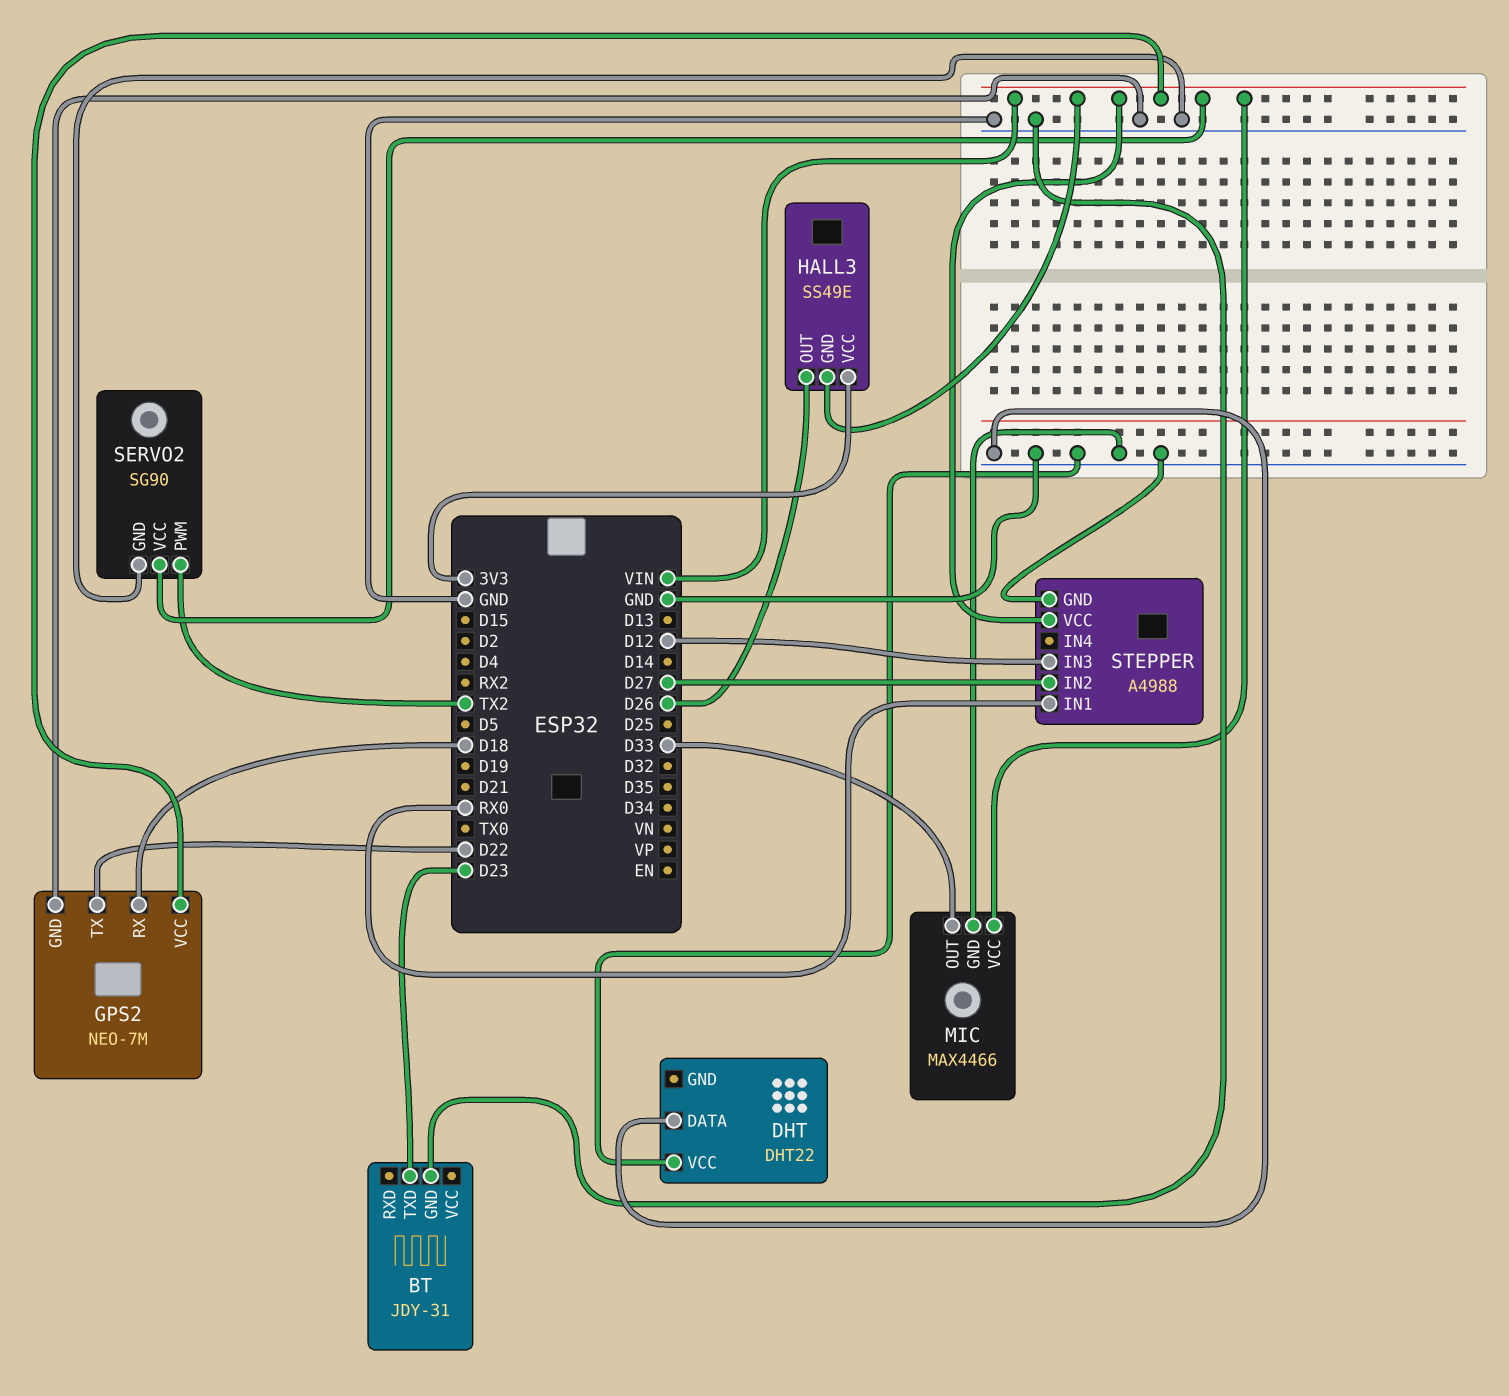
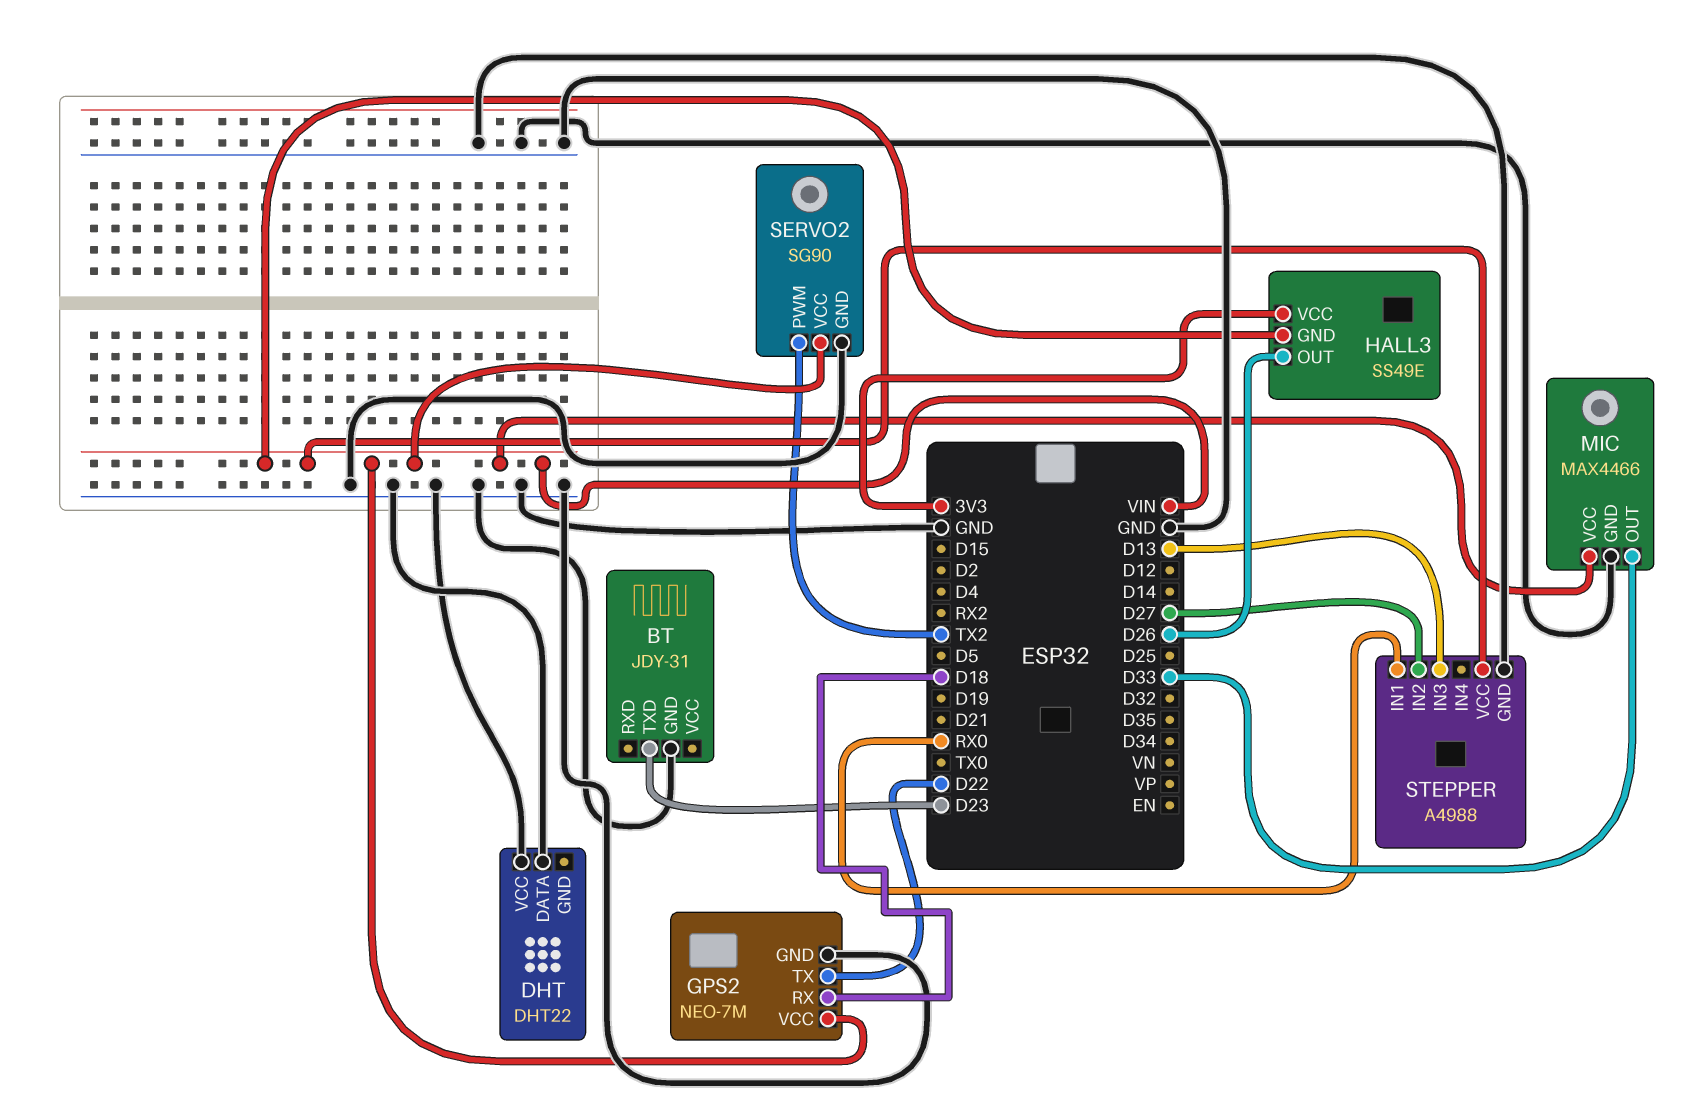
STEPPER pin IN3: D12 -> D13

